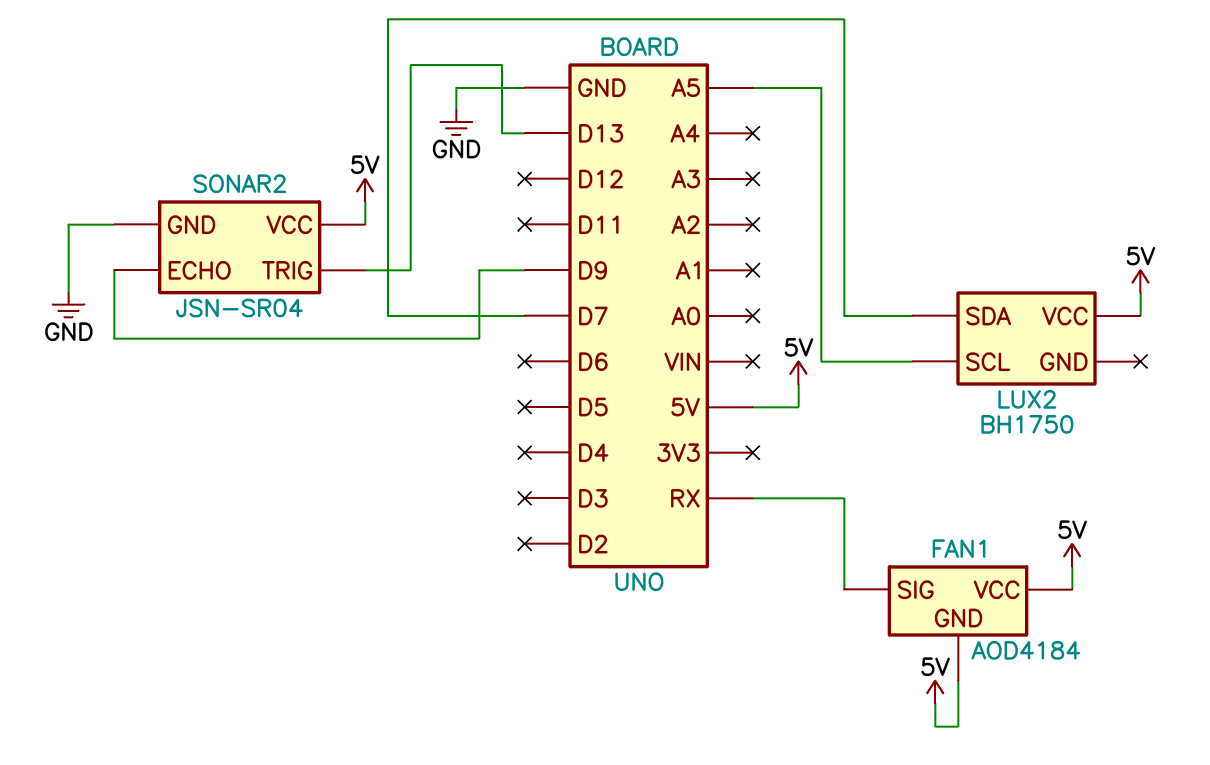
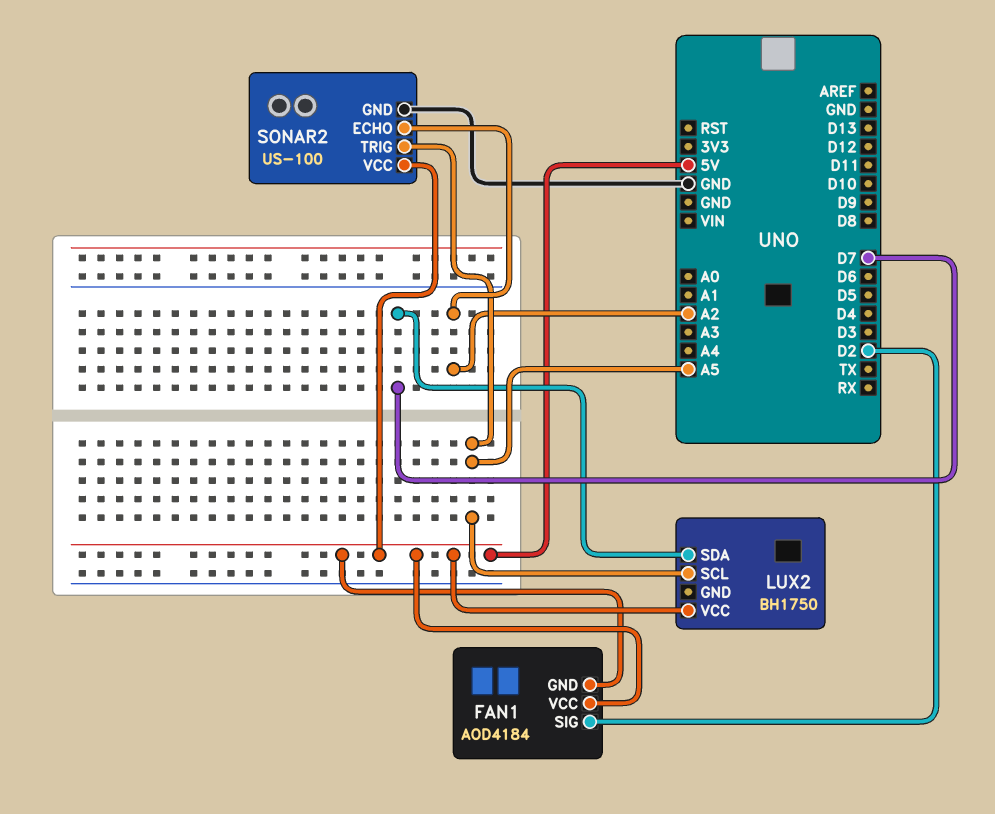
FAN1 pin SIG: RX -> D2
SONAR2: JSN-SR04 -> US-100
SONAR2 pin ECHO: D9 -> A2
SONAR2 pin TRIG: D13 -> A5

